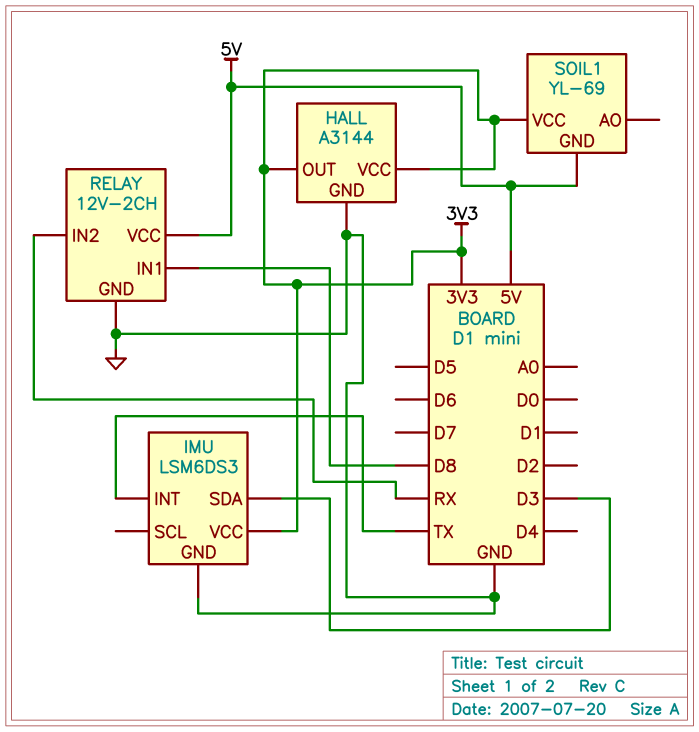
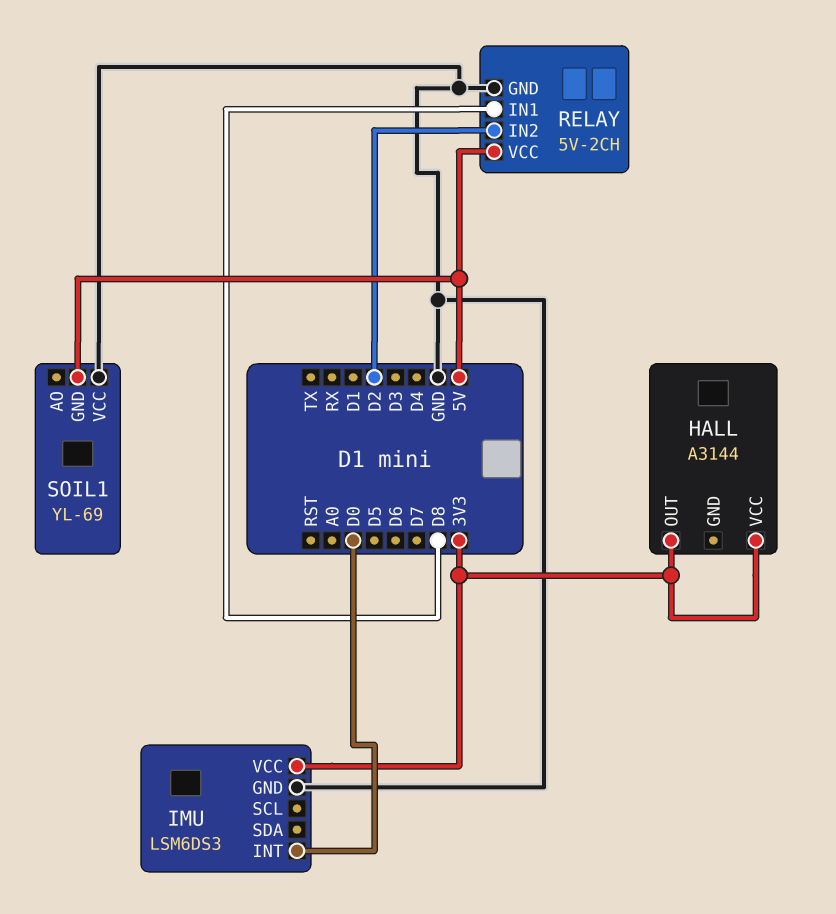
HALL pin GND: GND -> none
IMU pin INT: TX -> D0
IMU pin SDA: D3 -> none
RELAY: 12V-2CH -> 5V-2CH
RELAY pin IN2: RX -> D2
SOIL1 pin VCC: 3V3 -> GND

